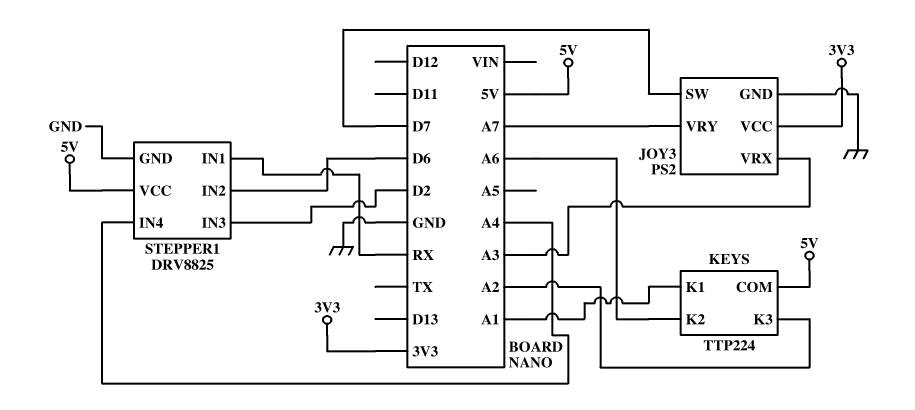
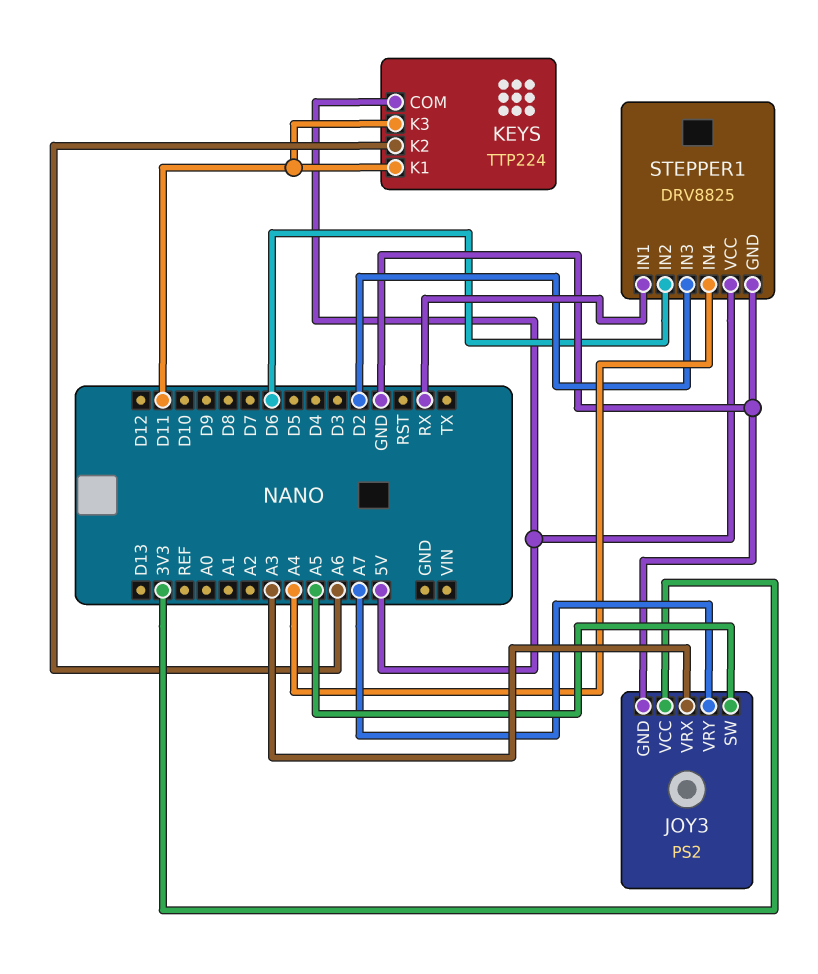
JOY3 pin SW: D7 -> A5
KEYS pin K1: A1 -> D11
KEYS pin K3: A2 -> D11

